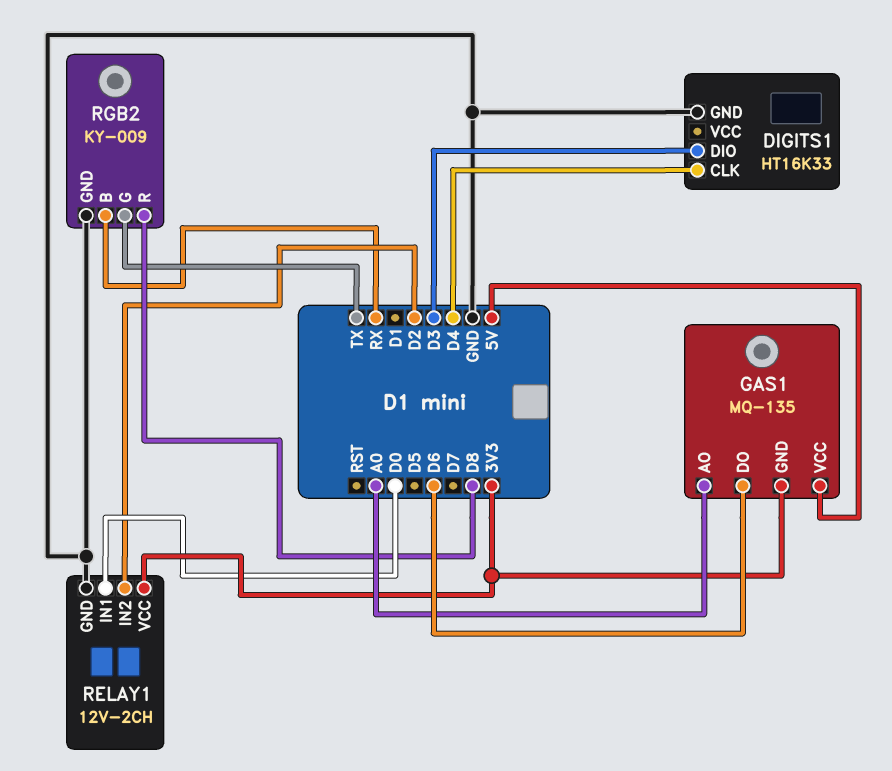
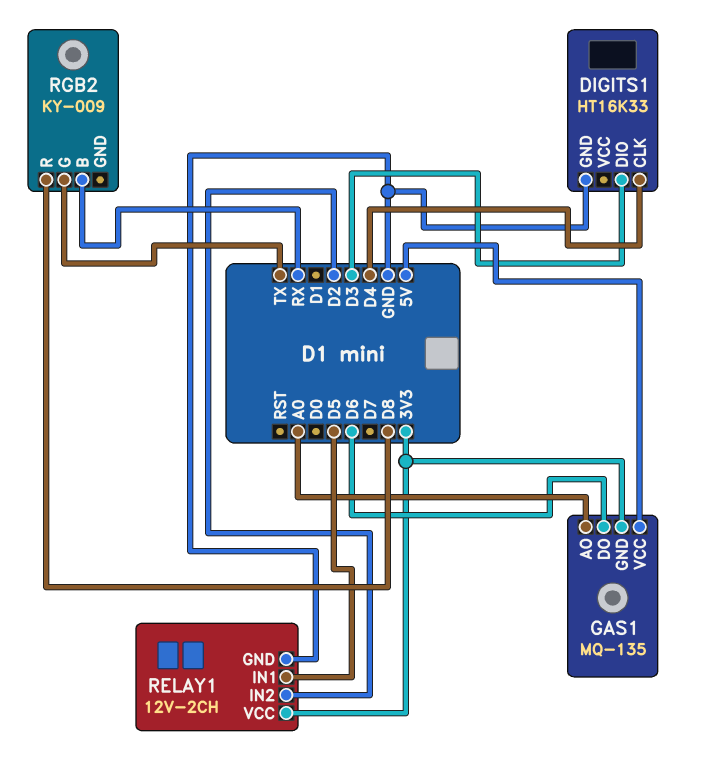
RELAY1 pin IN1: D0 -> D5
RGB2 pin GND: GND -> none

